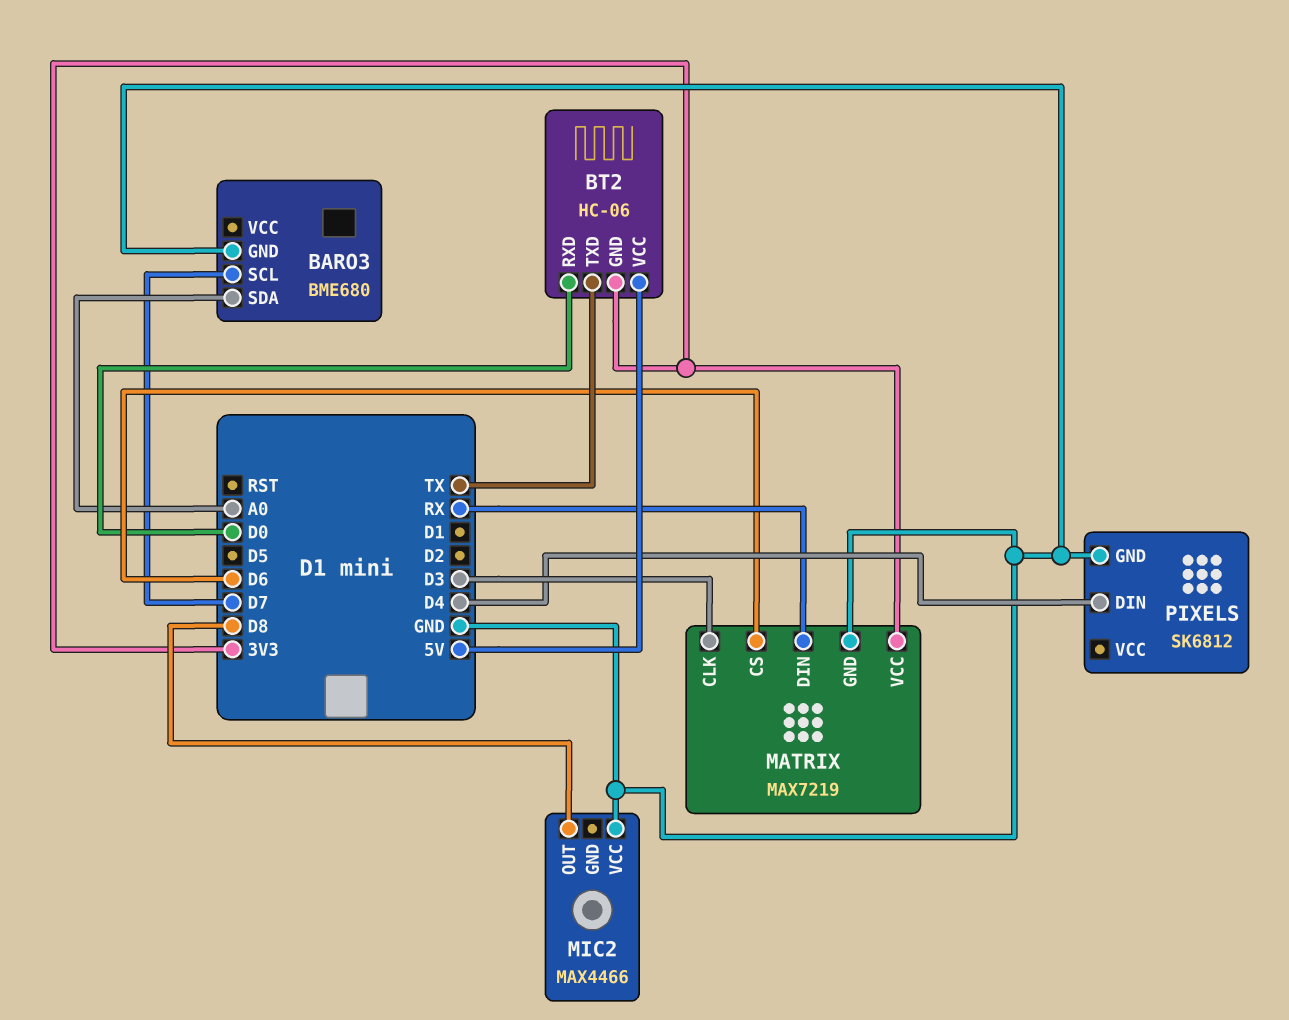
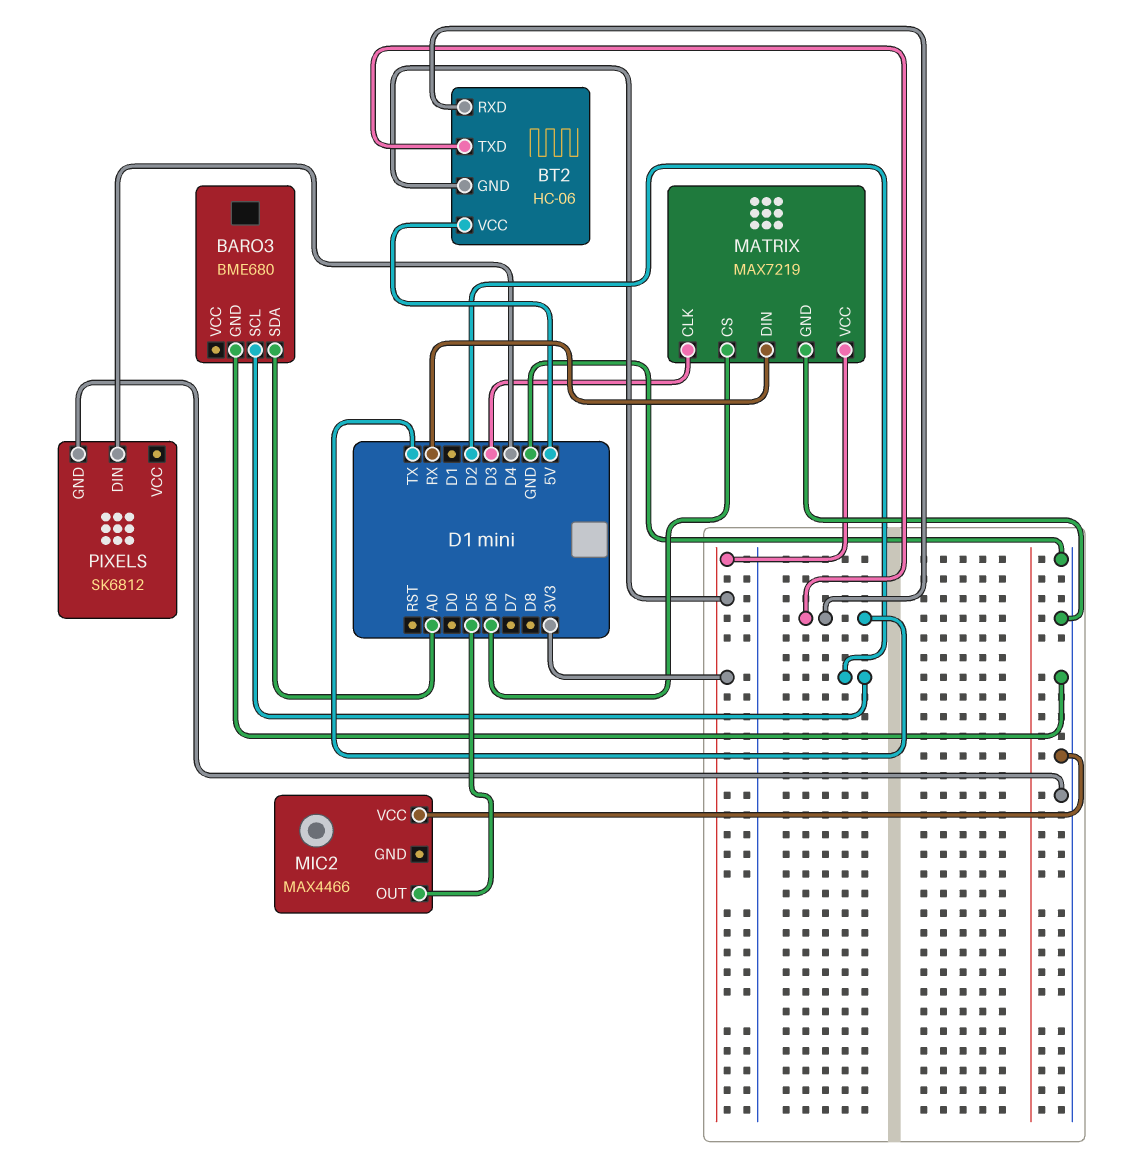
BARO3 pin SCL: D7 -> D2
BT2 pin RXD: D0 -> TX
MIC2 pin OUT: D8 -> D5

